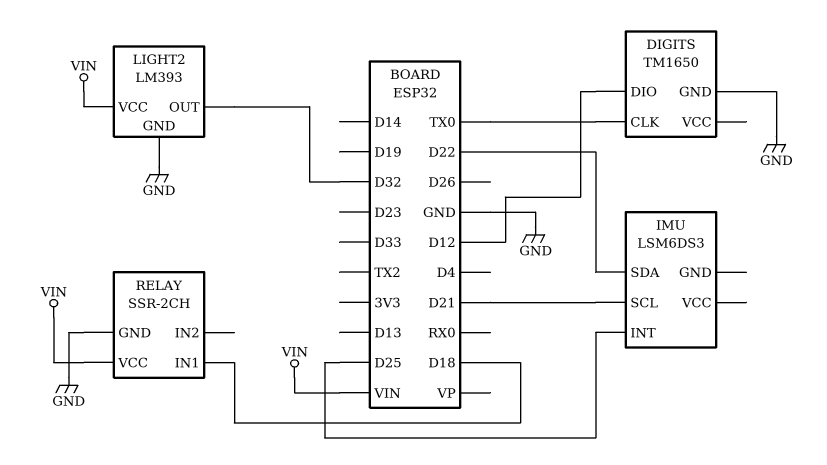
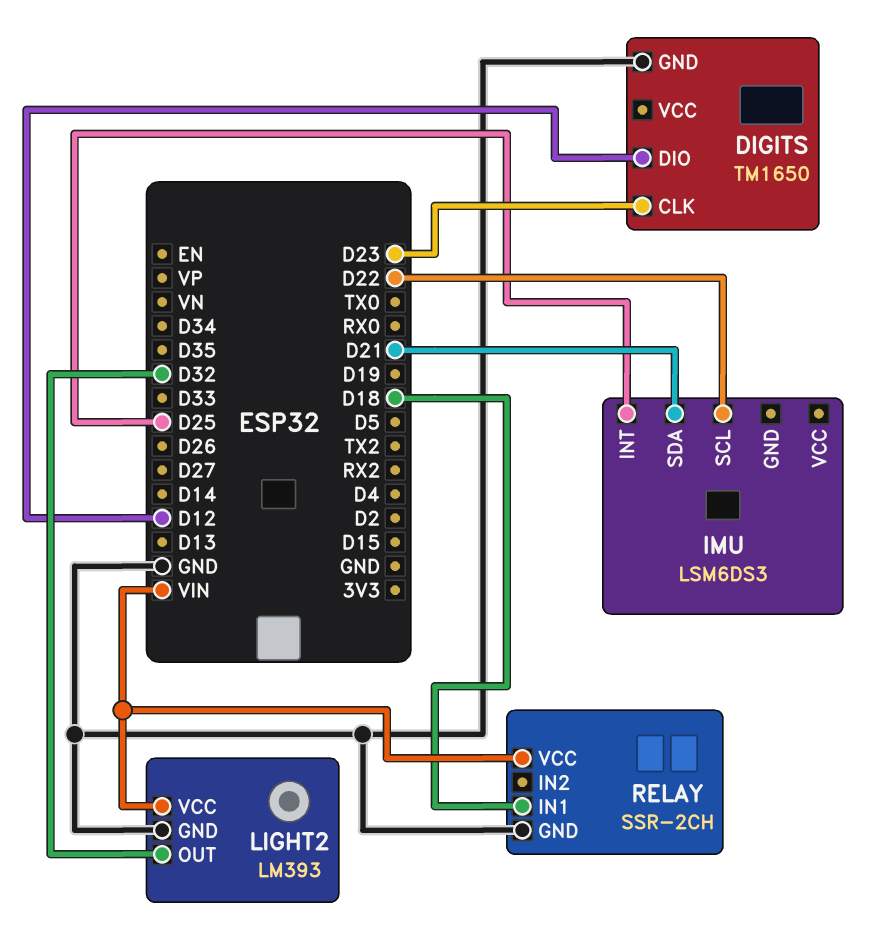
DIGITS pin CLK: TX0 -> D23
IMU pin SCL: D21 -> D22
IMU pin SDA: D22 -> D21

